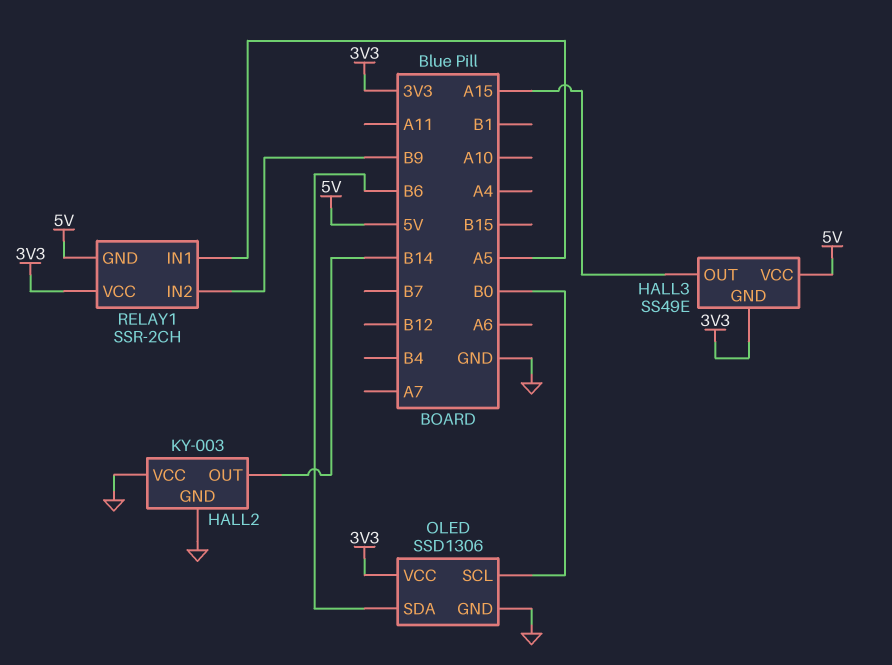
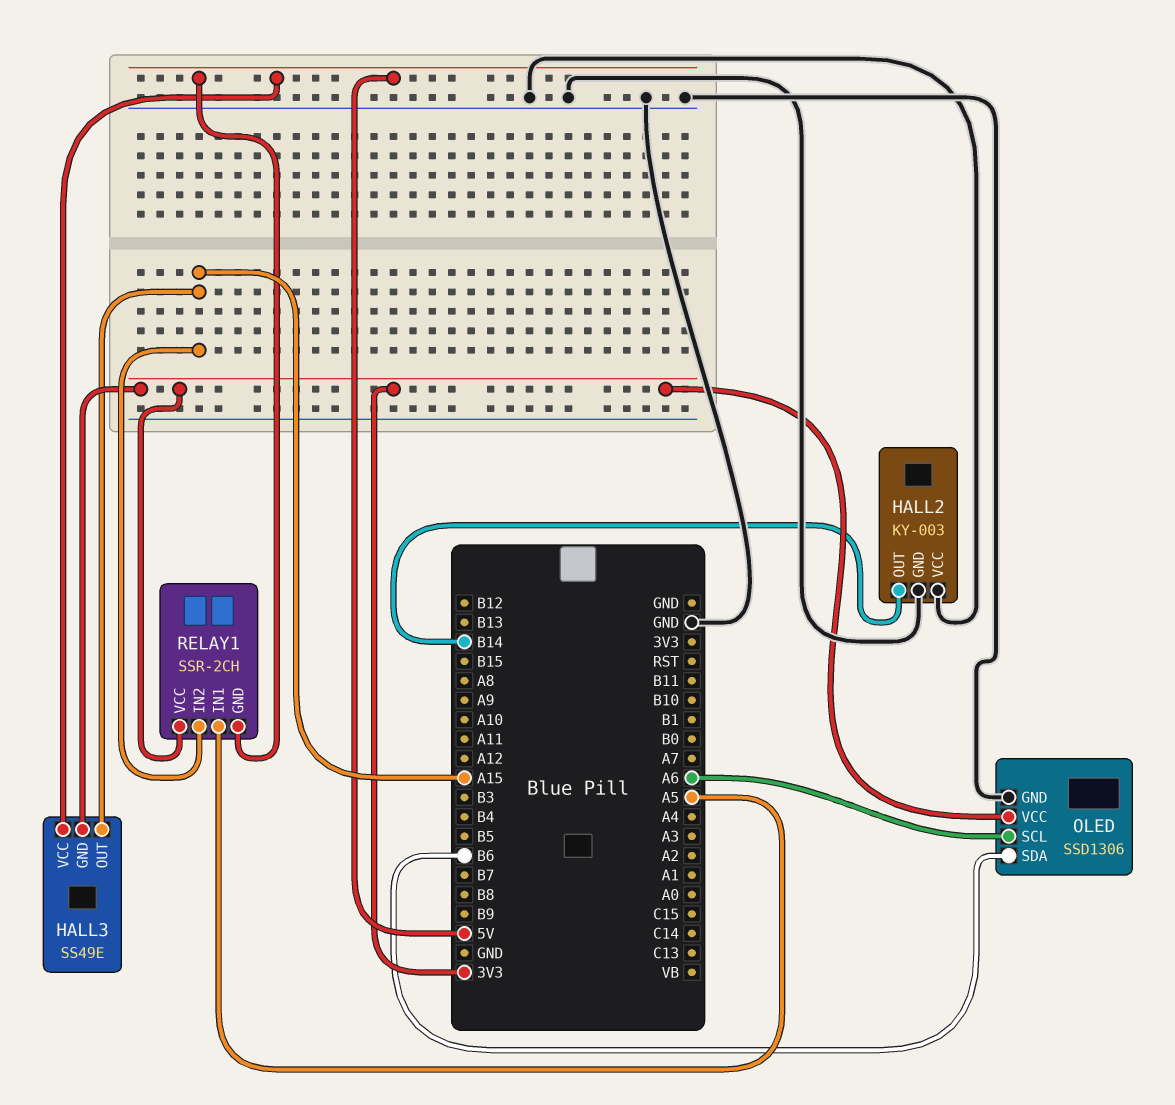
OLED pin SCL: B0 -> A6
RELAY1 pin IN2: B9 -> A15

